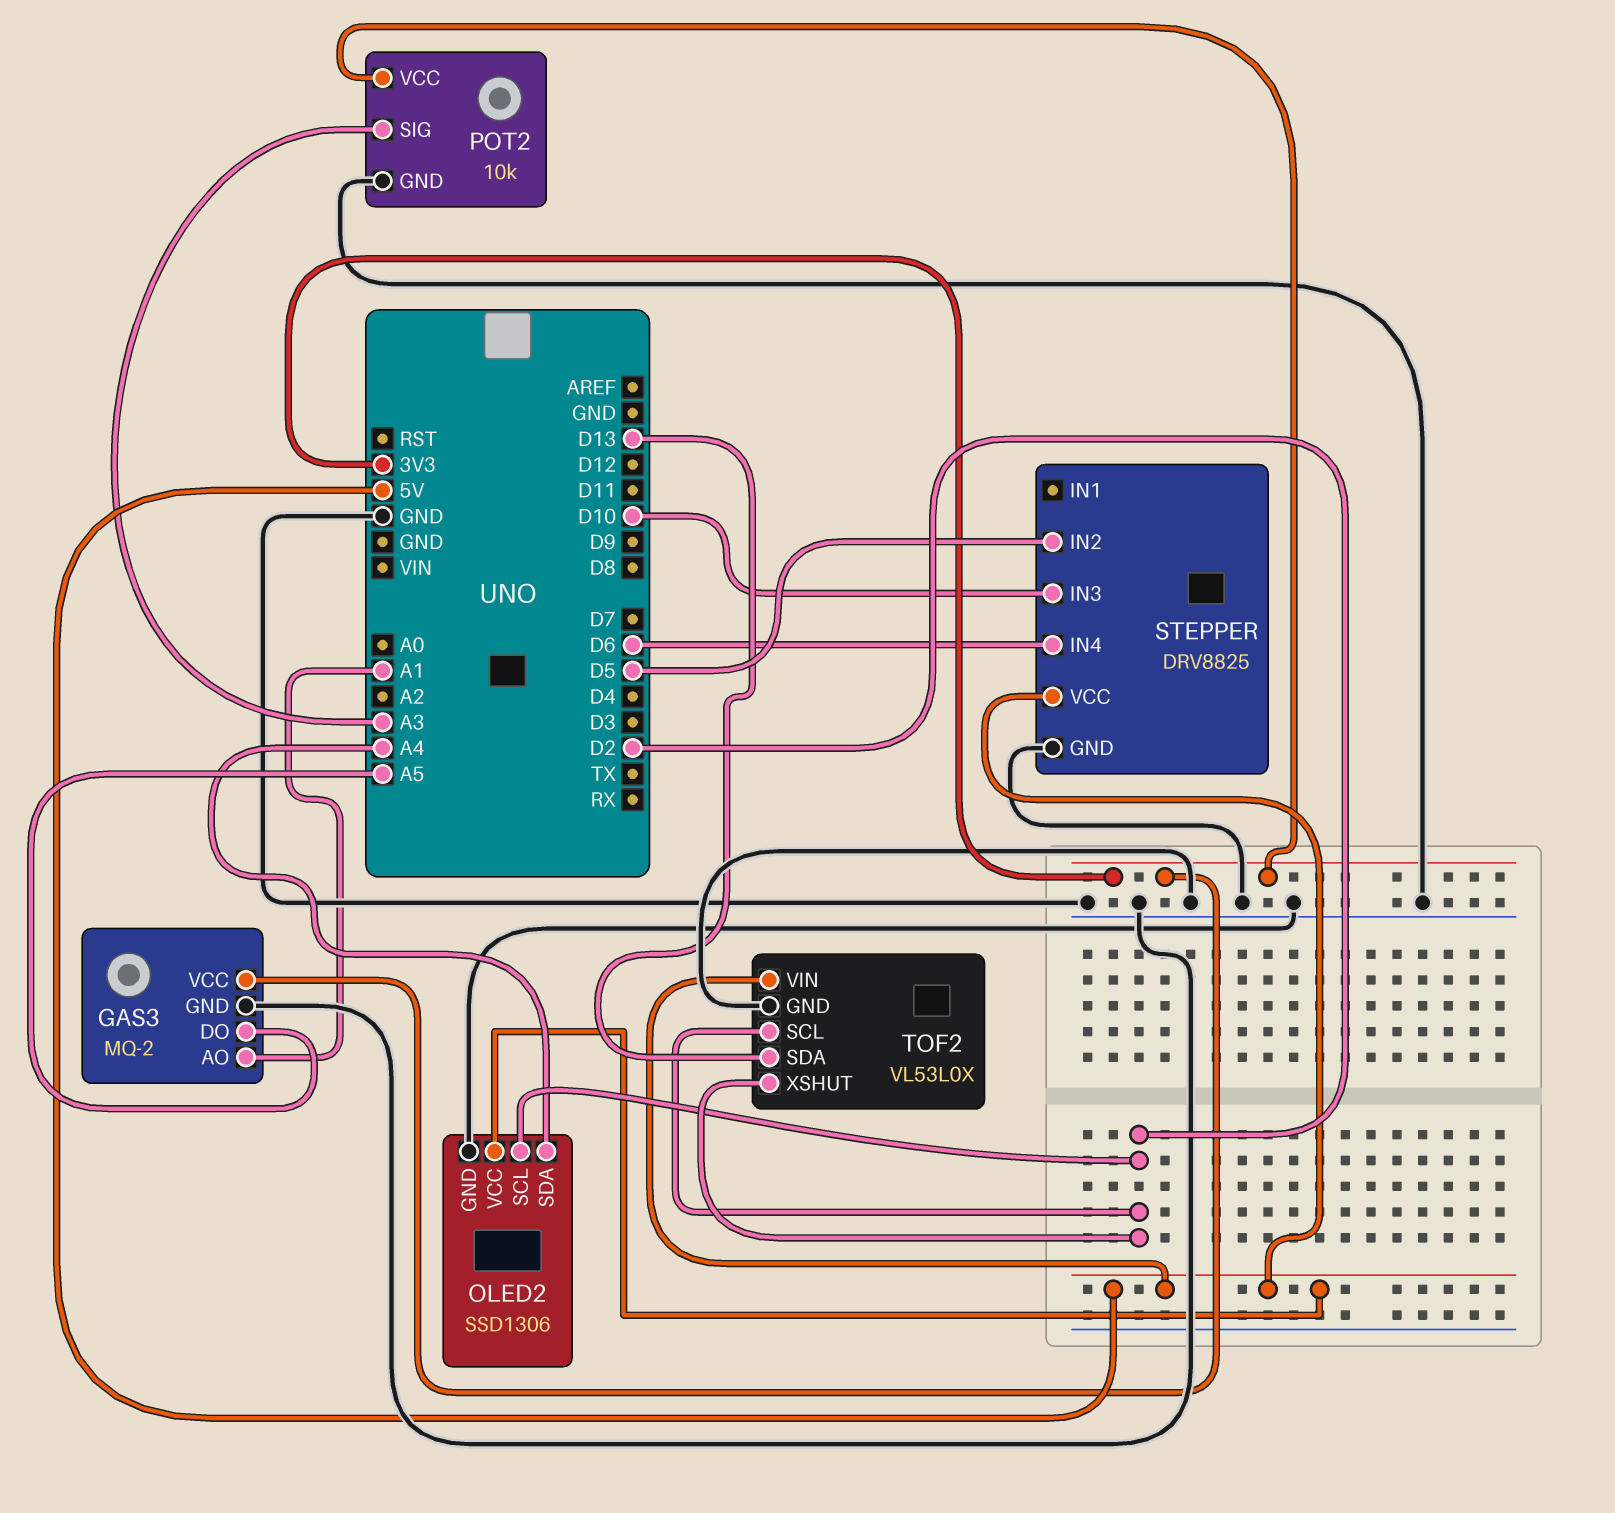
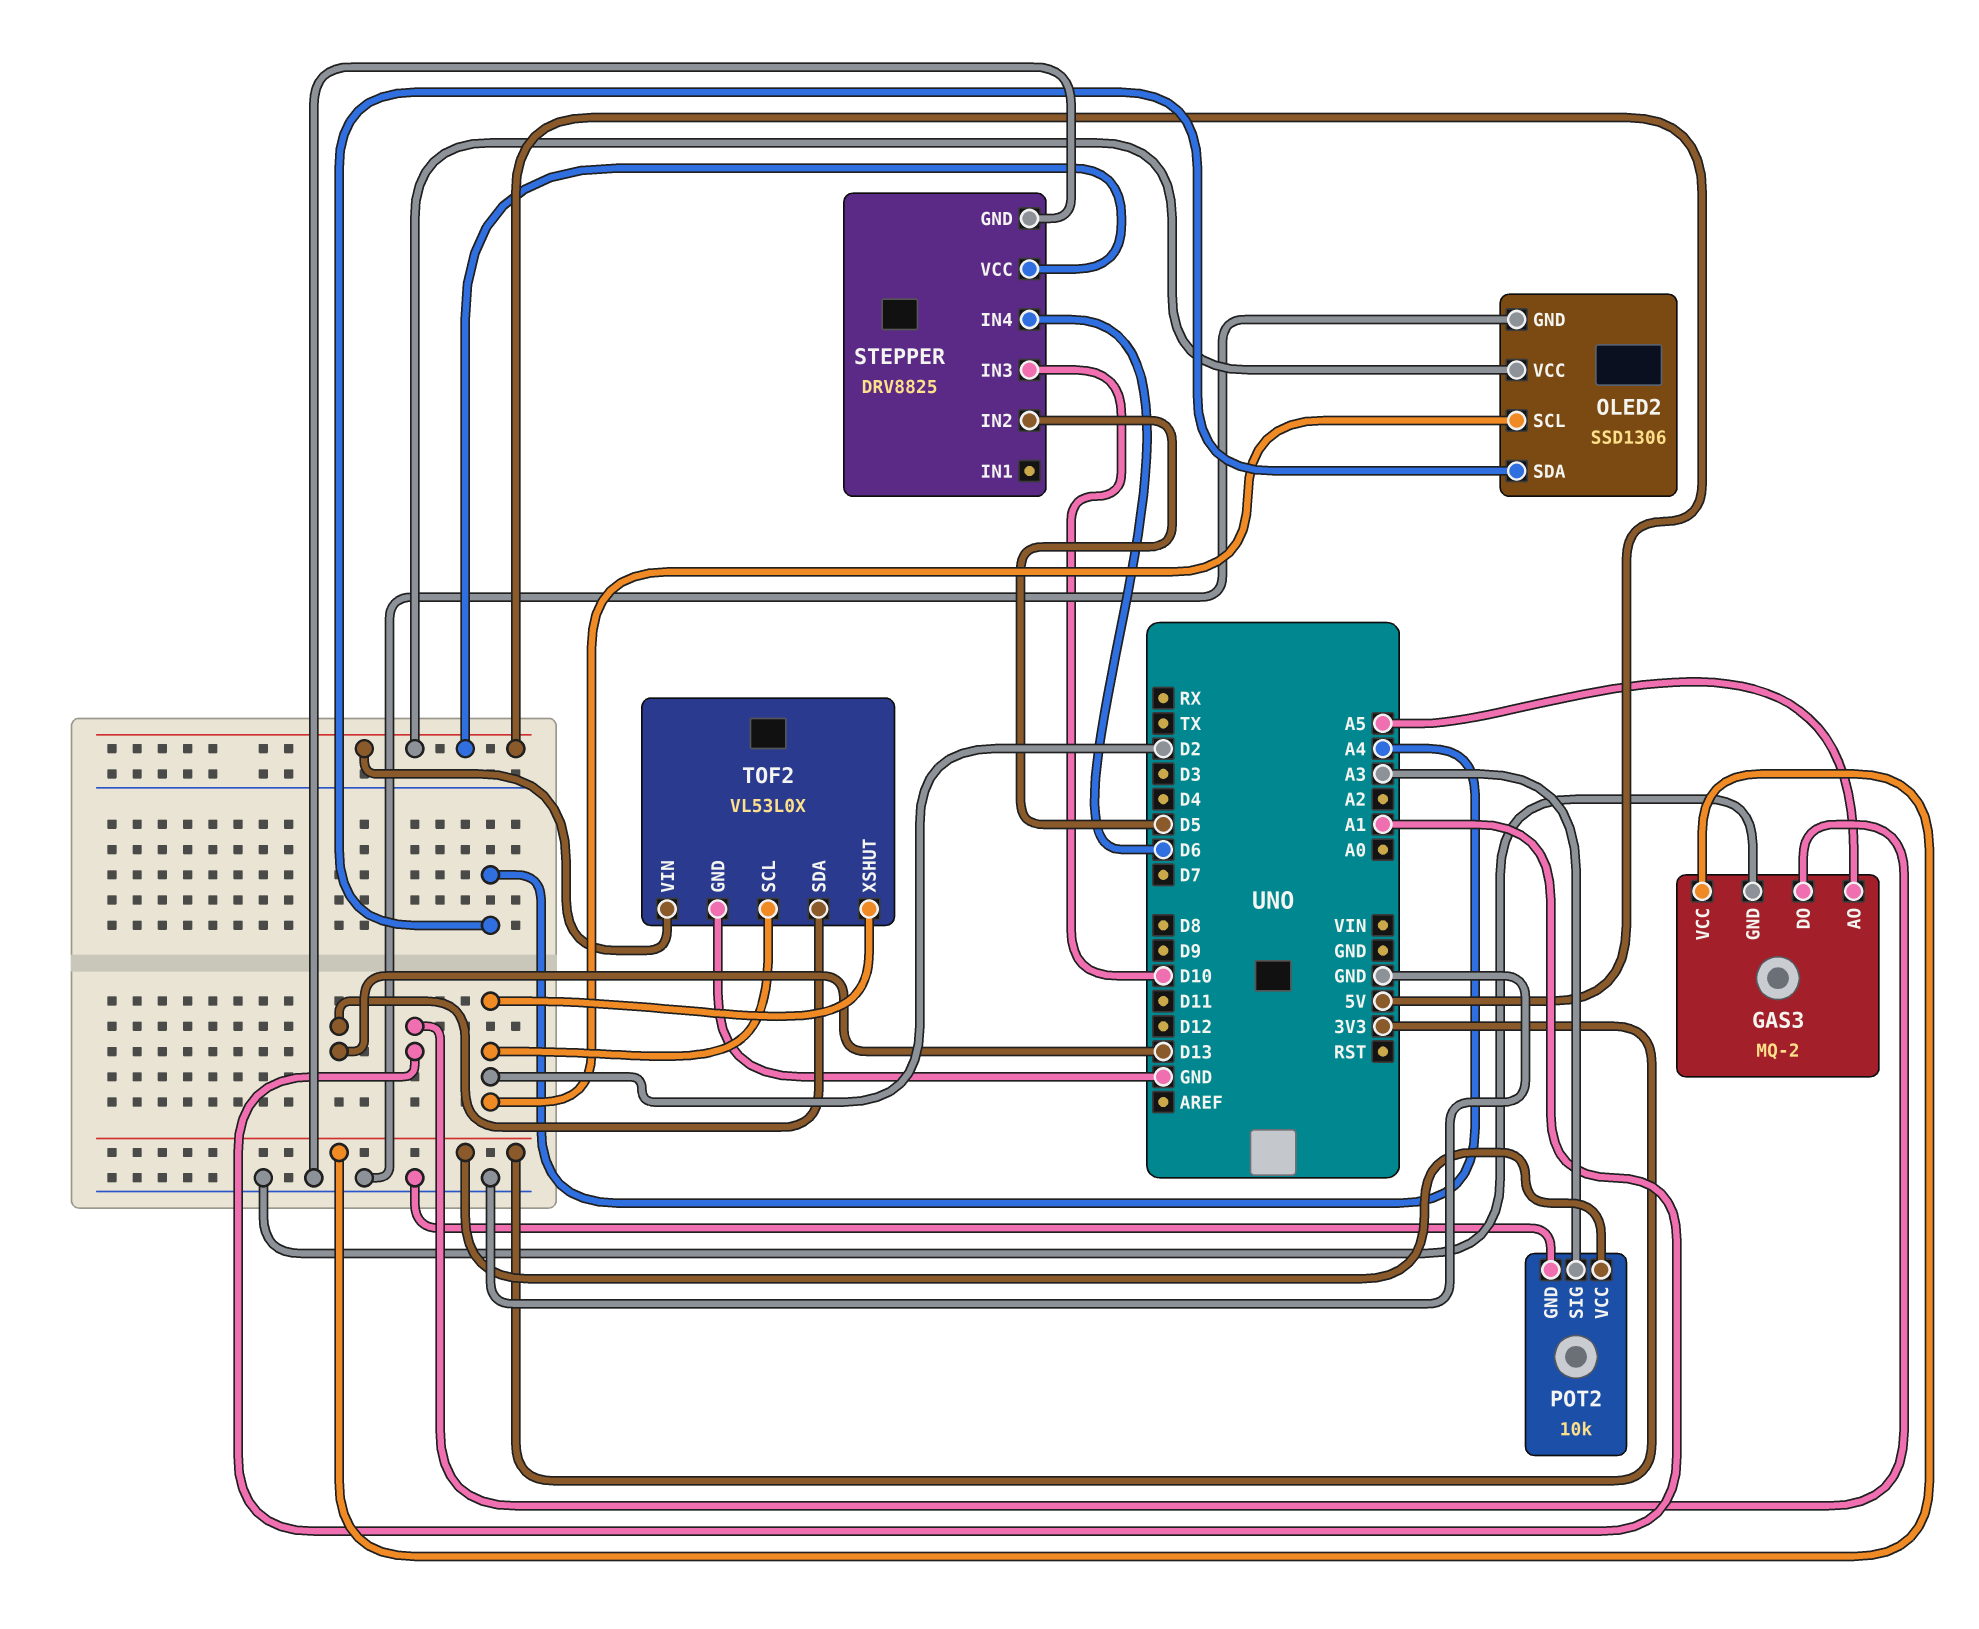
GAS3 pin AO: A1 -> A5
GAS3 pin DO: A5 -> A1

